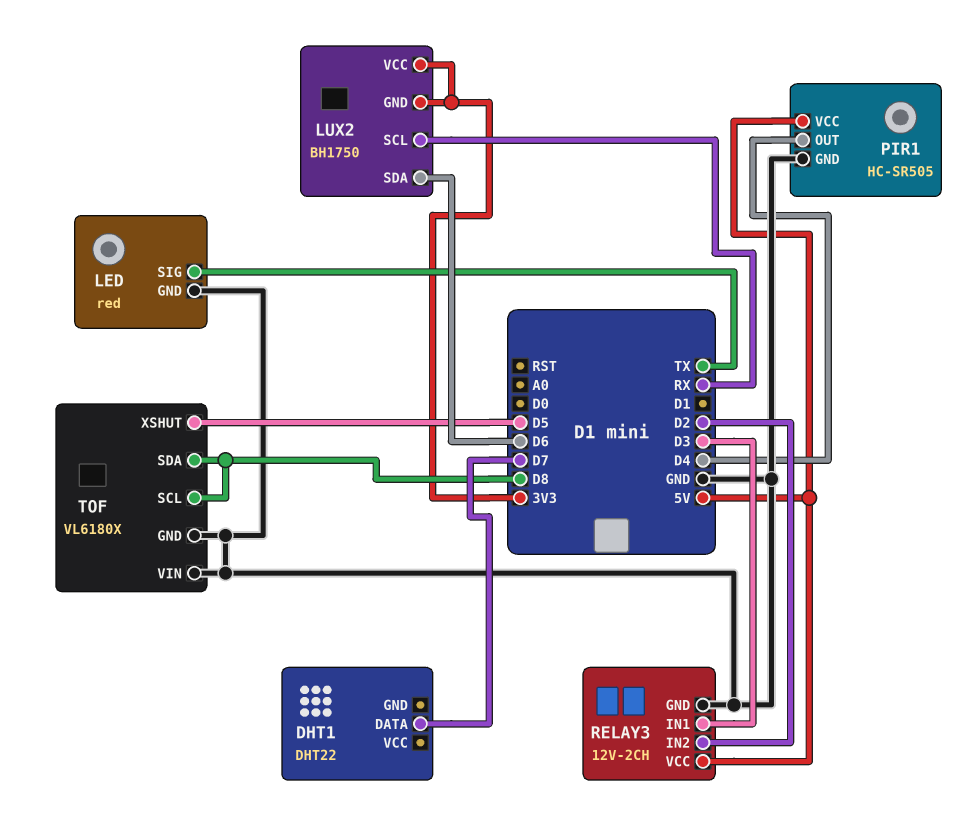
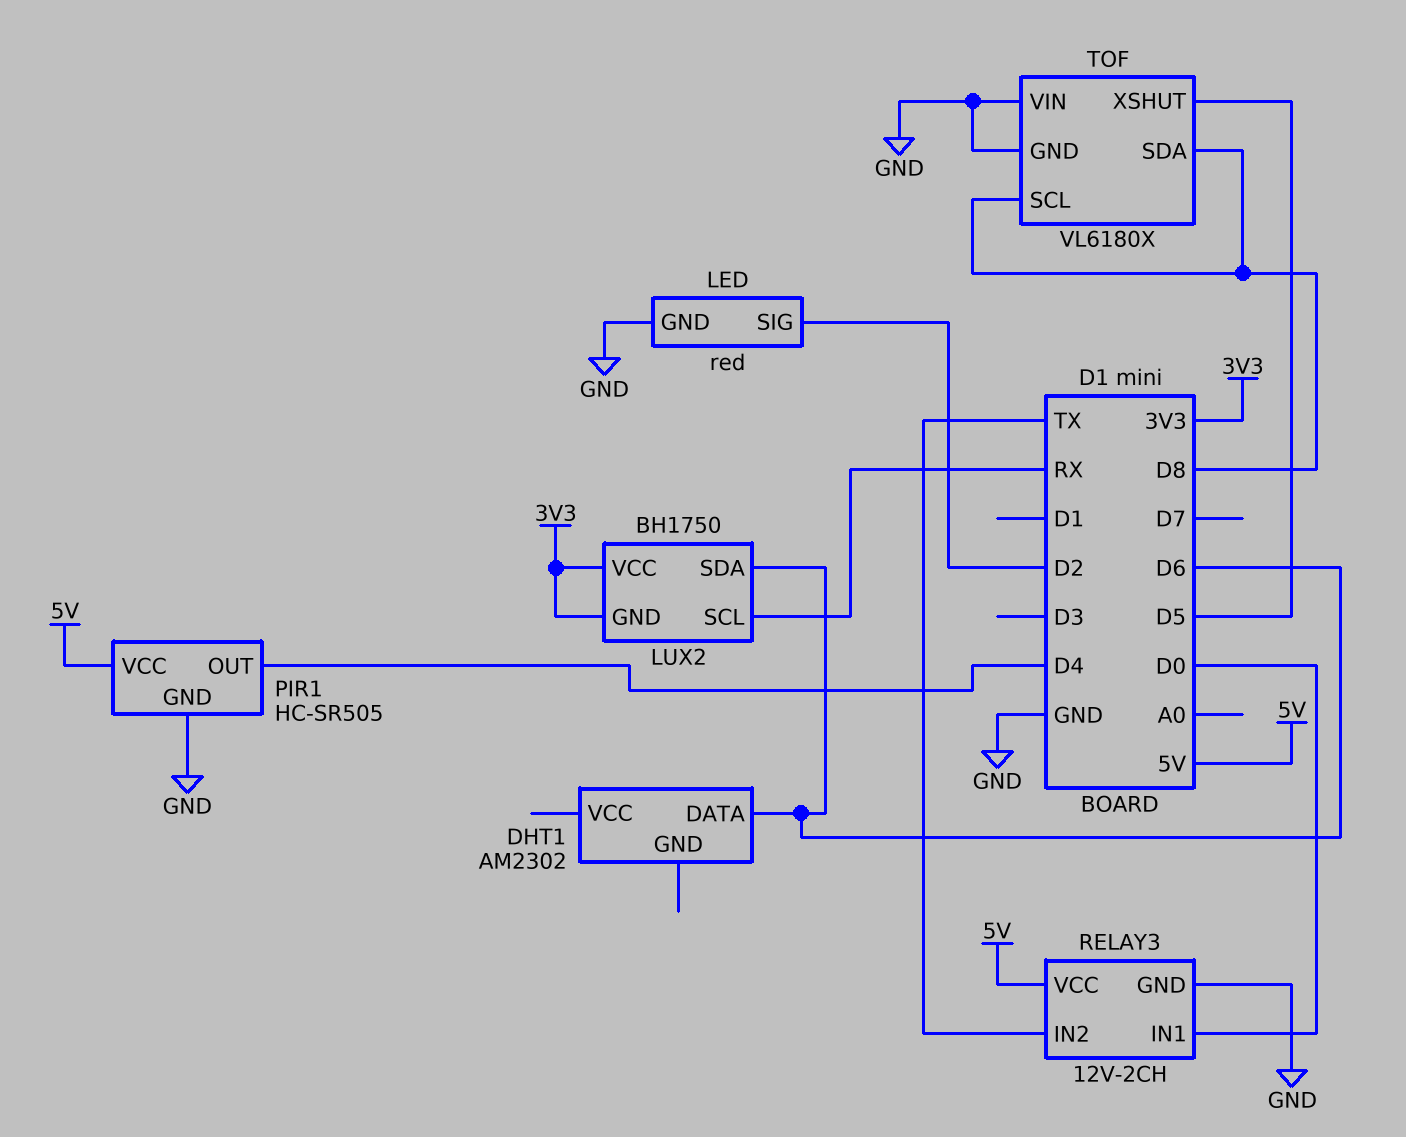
DHT1: DHT22 -> AM2302
DHT1 pin DATA: D7 -> D6
LED pin SIG: TX -> D2
RELAY3 pin IN1: D3 -> D0
RELAY3 pin IN2: D2 -> TX

